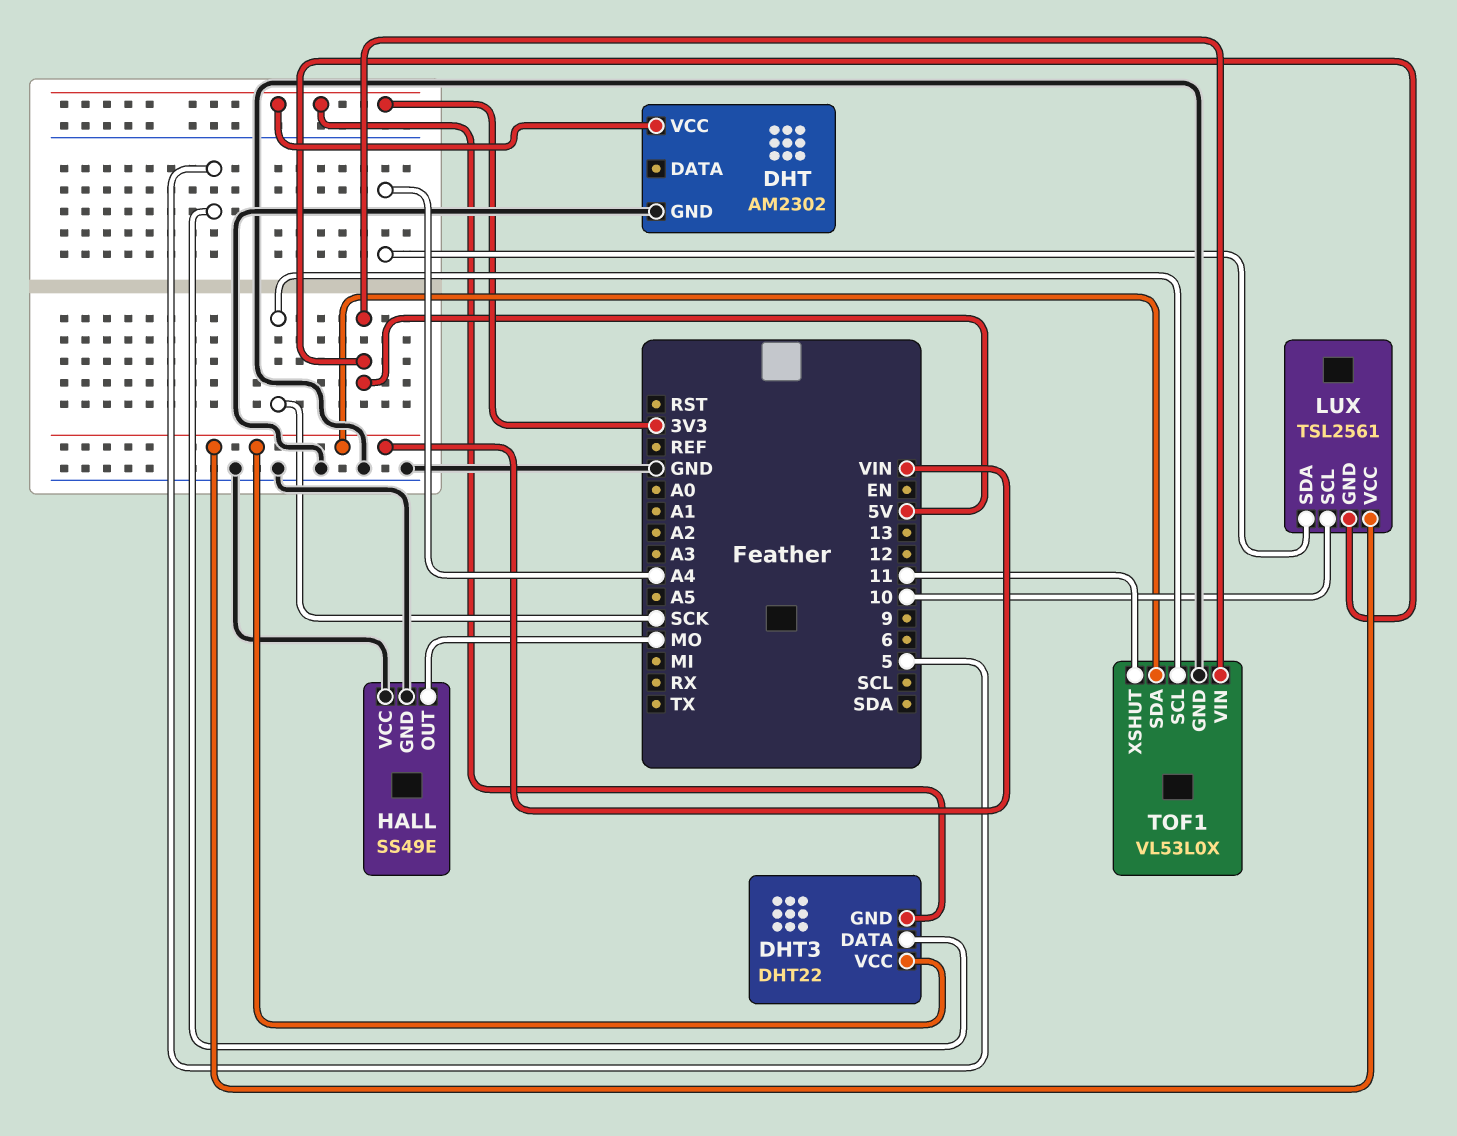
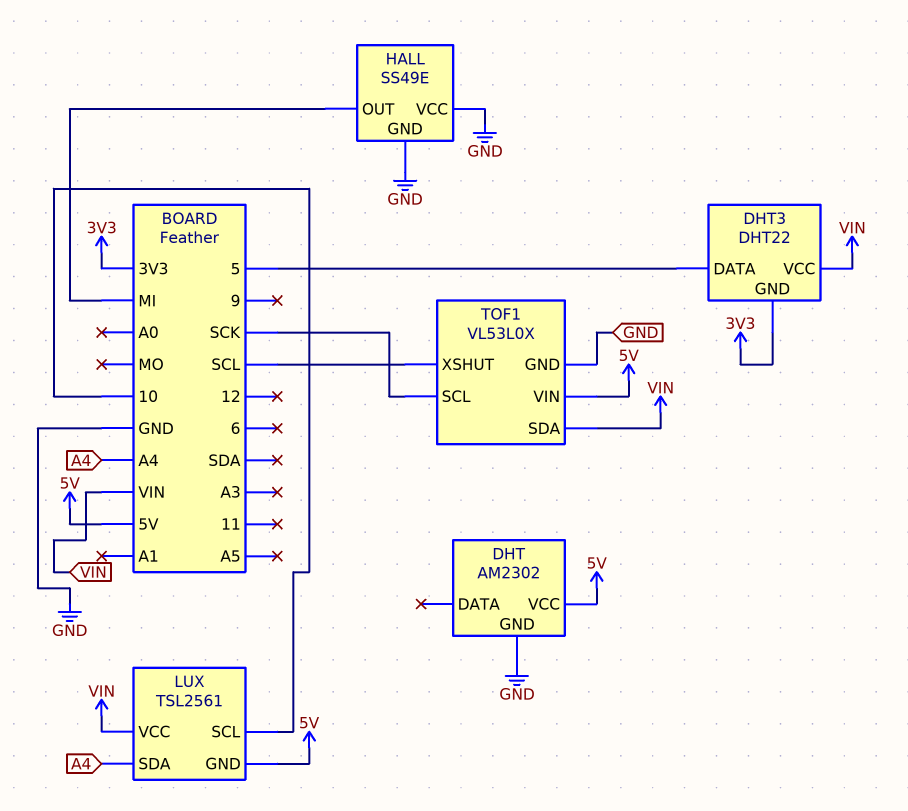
DHT pin VCC: 3V3 -> 5V
HALL pin OUT: MO -> MI
TOF1 pin XSHUT: 11 -> SCL

